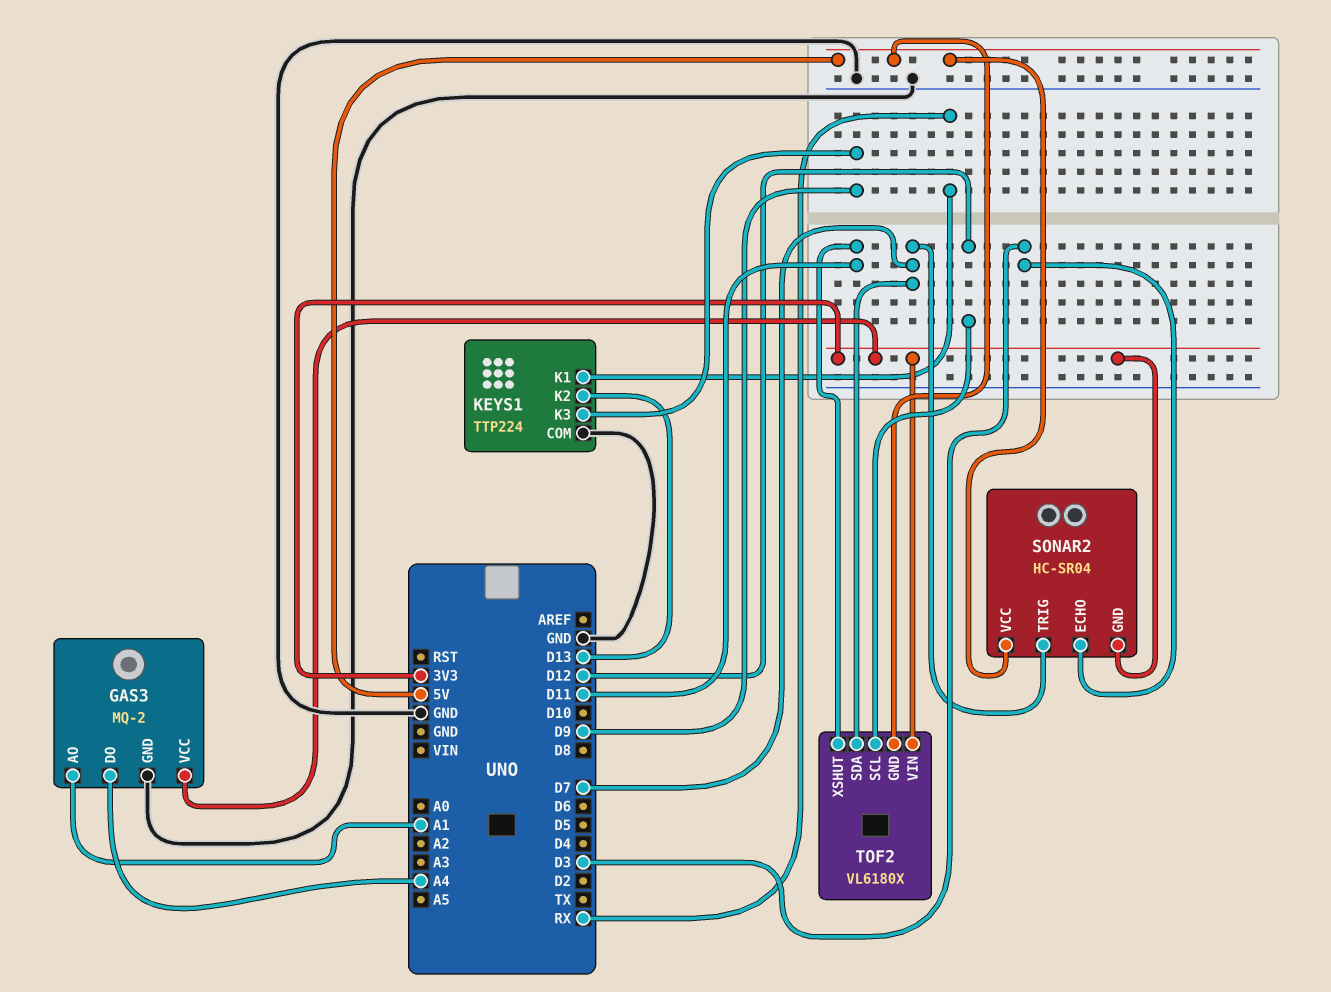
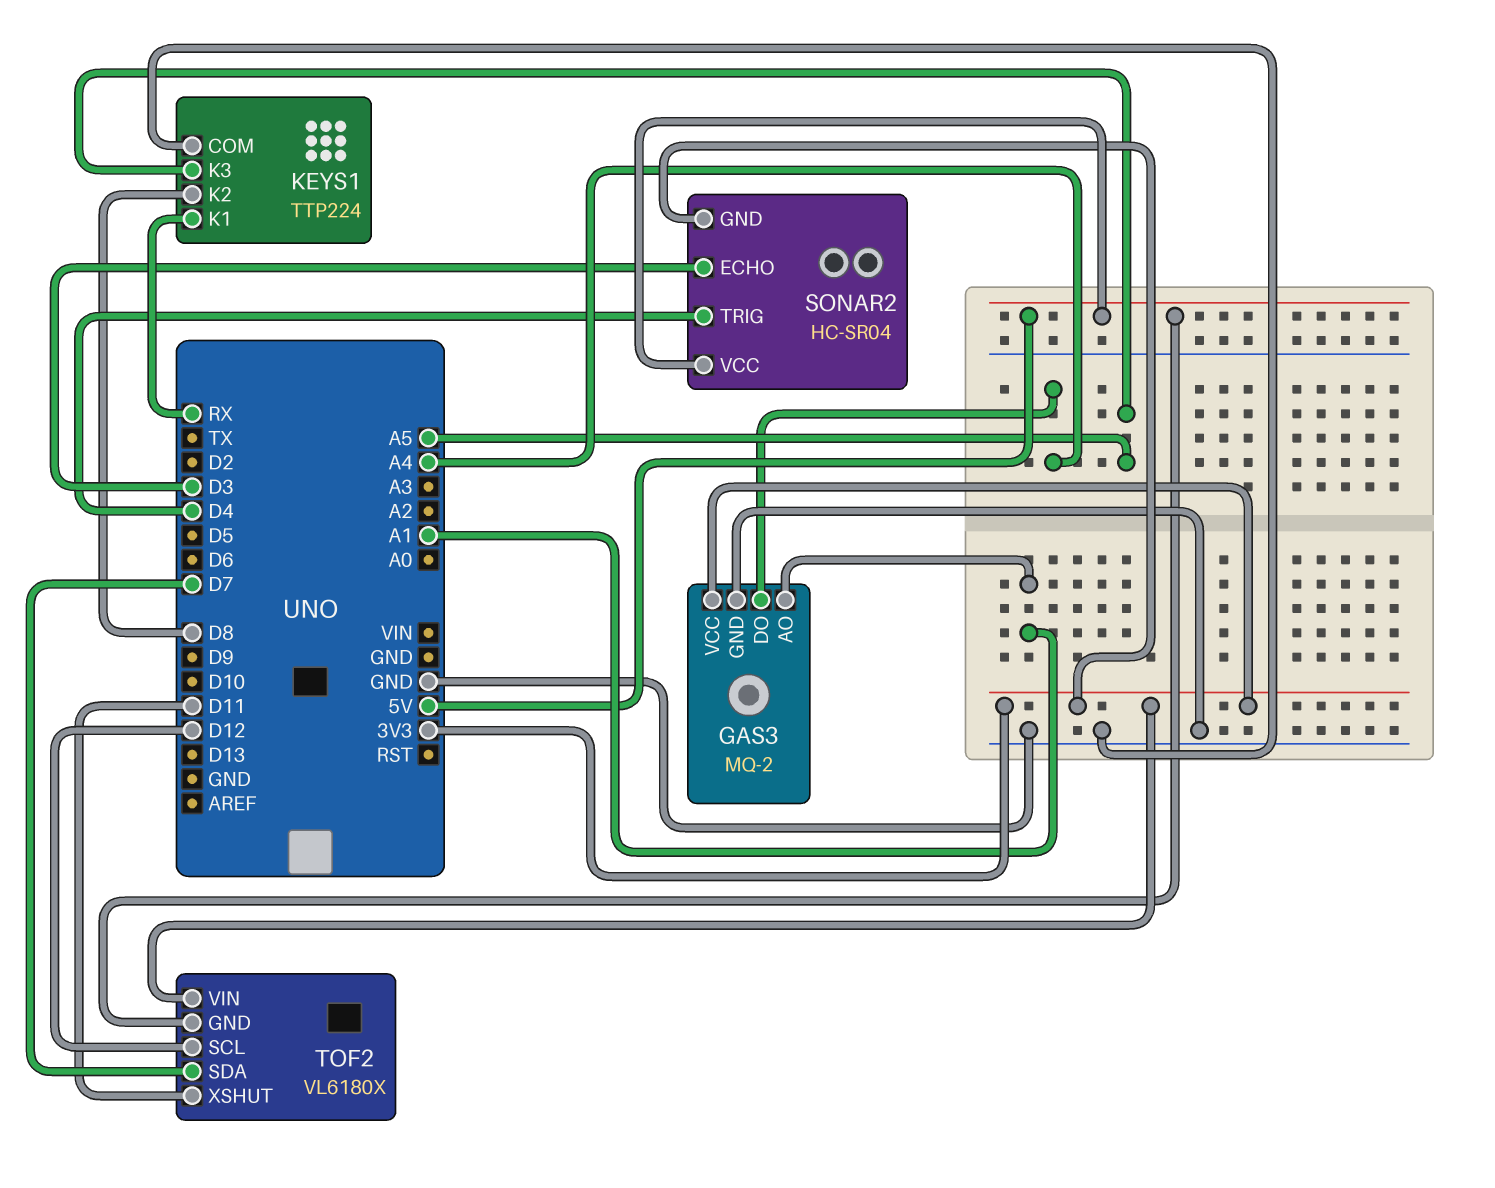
KEYS1 pin K2: D13 -> D8
KEYS1 pin K3: D9 -> A5
SONAR2 pin TRIG: D7 -> D4

